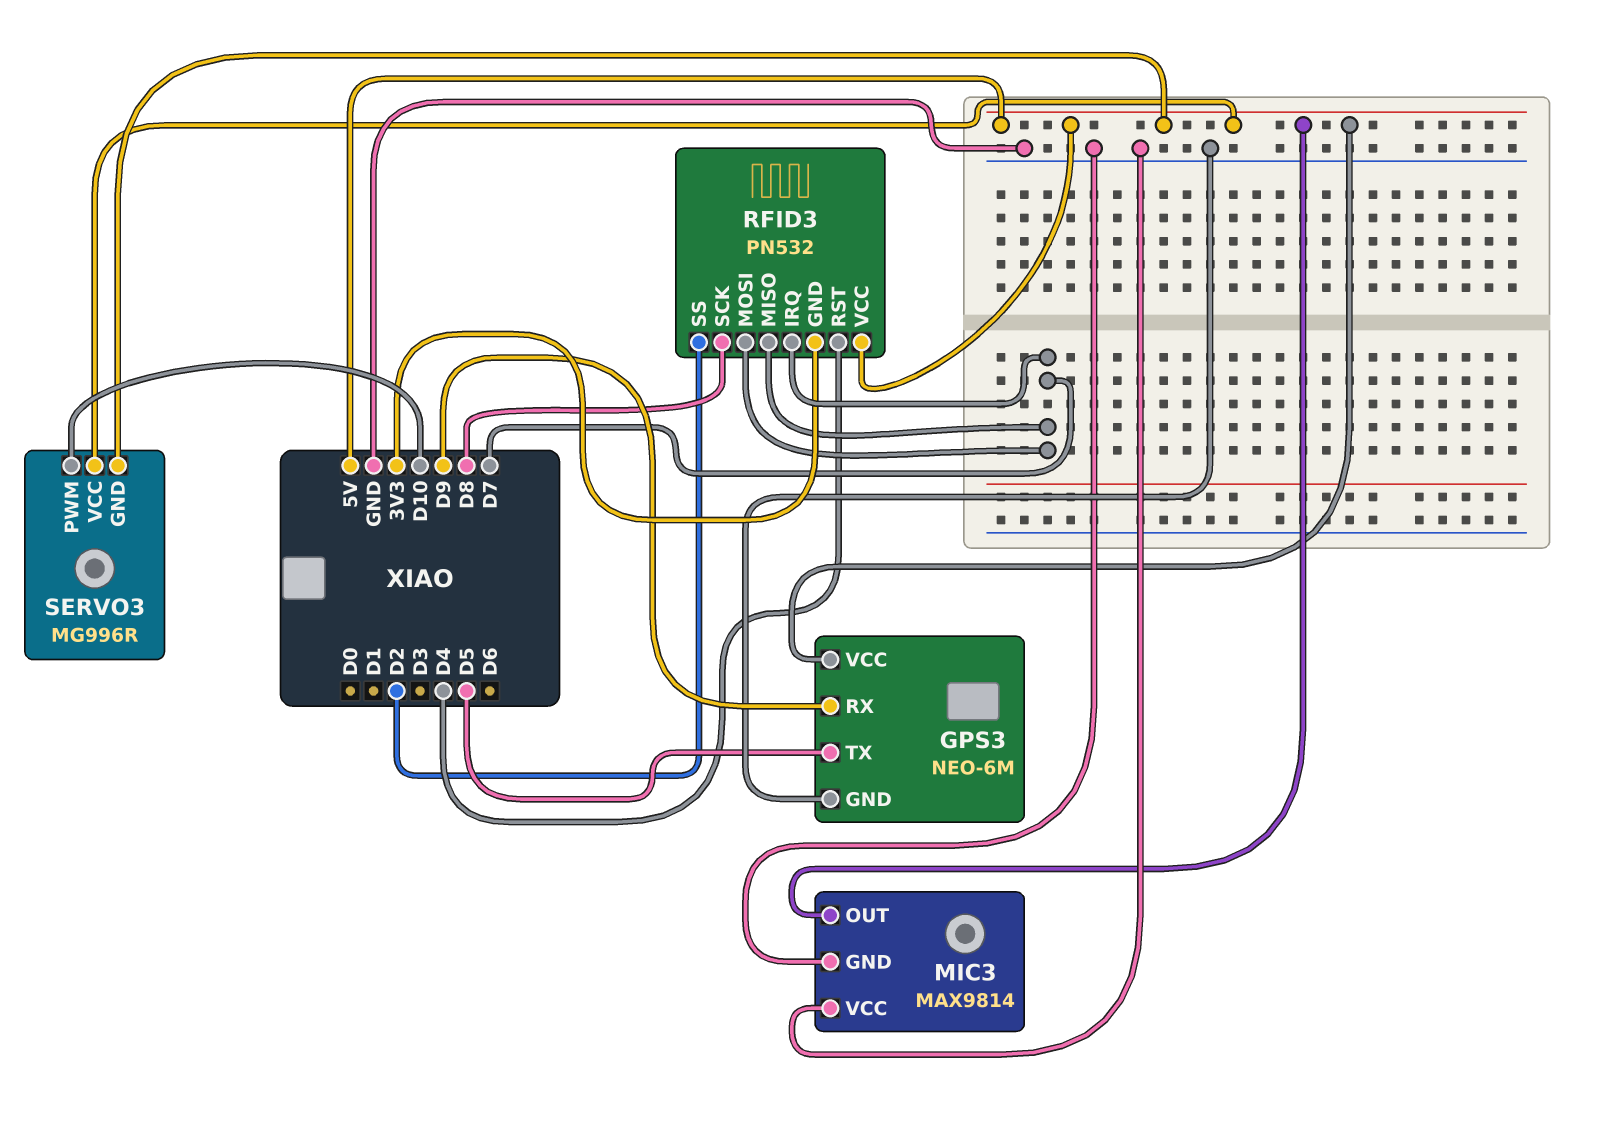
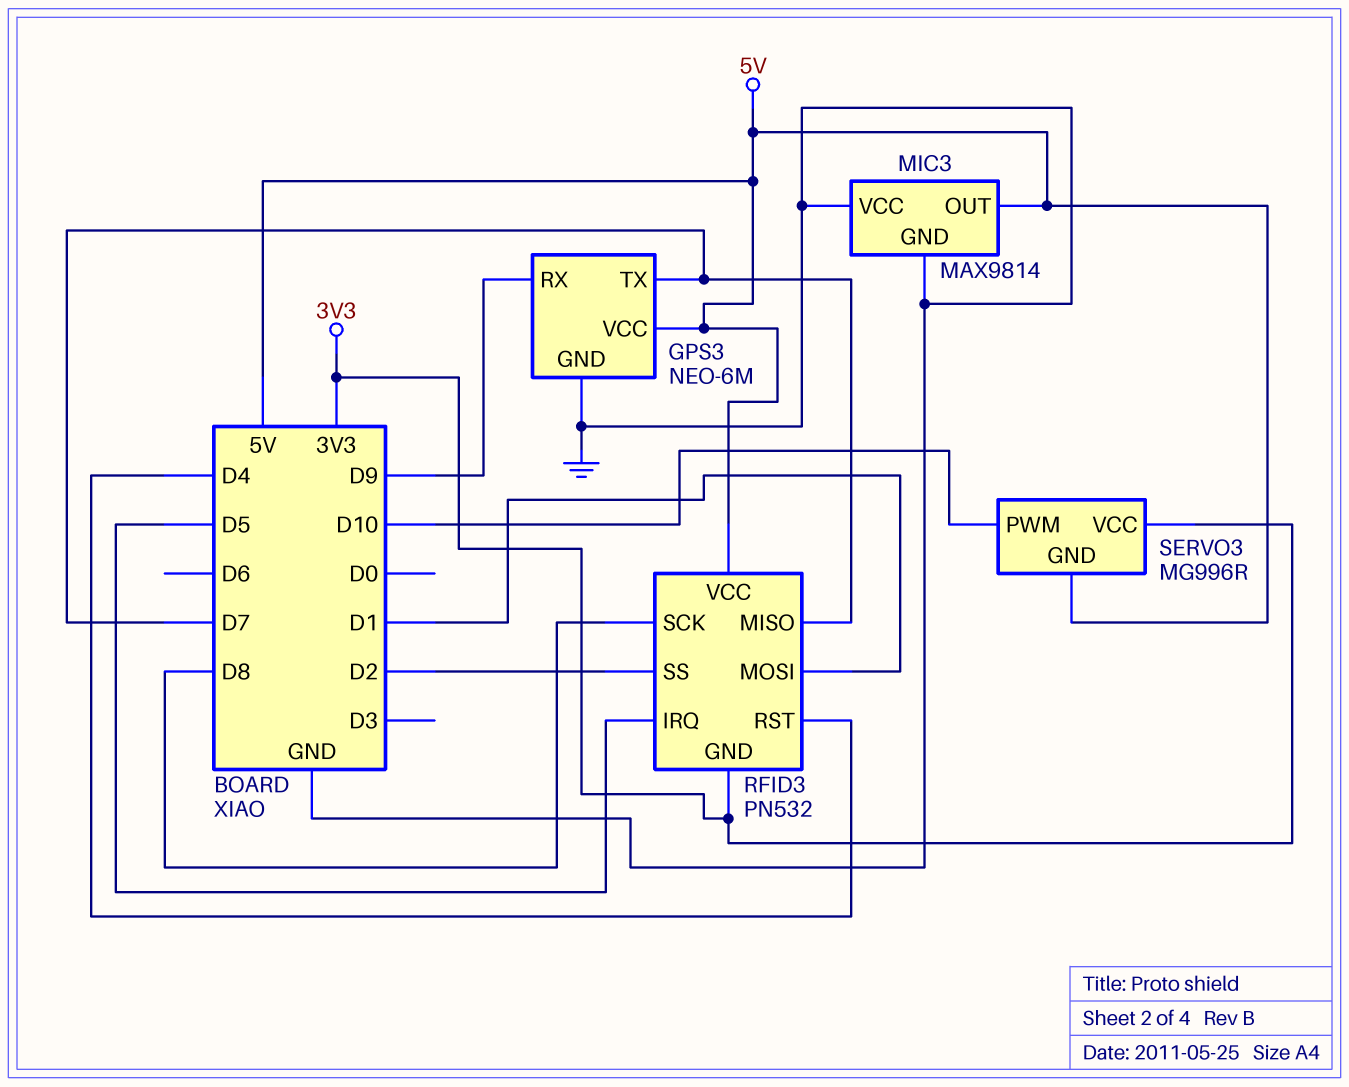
GPS3 pin TX: D5 -> D7
RFID3 pin IRQ: D7 -> D5
RFID3 pin MOSI: D7 -> D1
SERVO3 pin VCC: 5V -> 3V3

